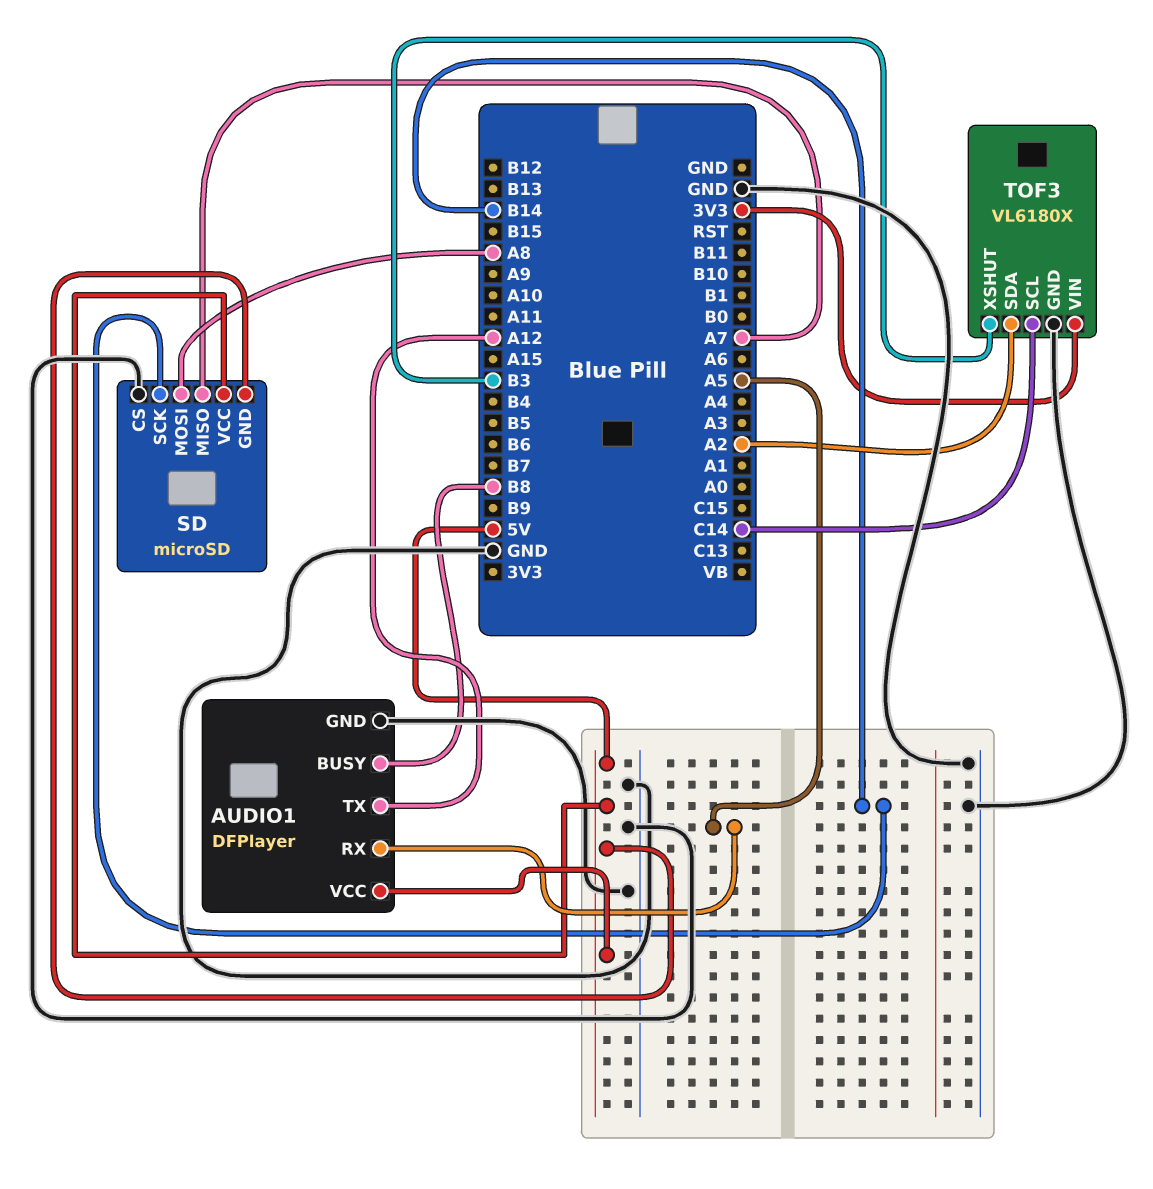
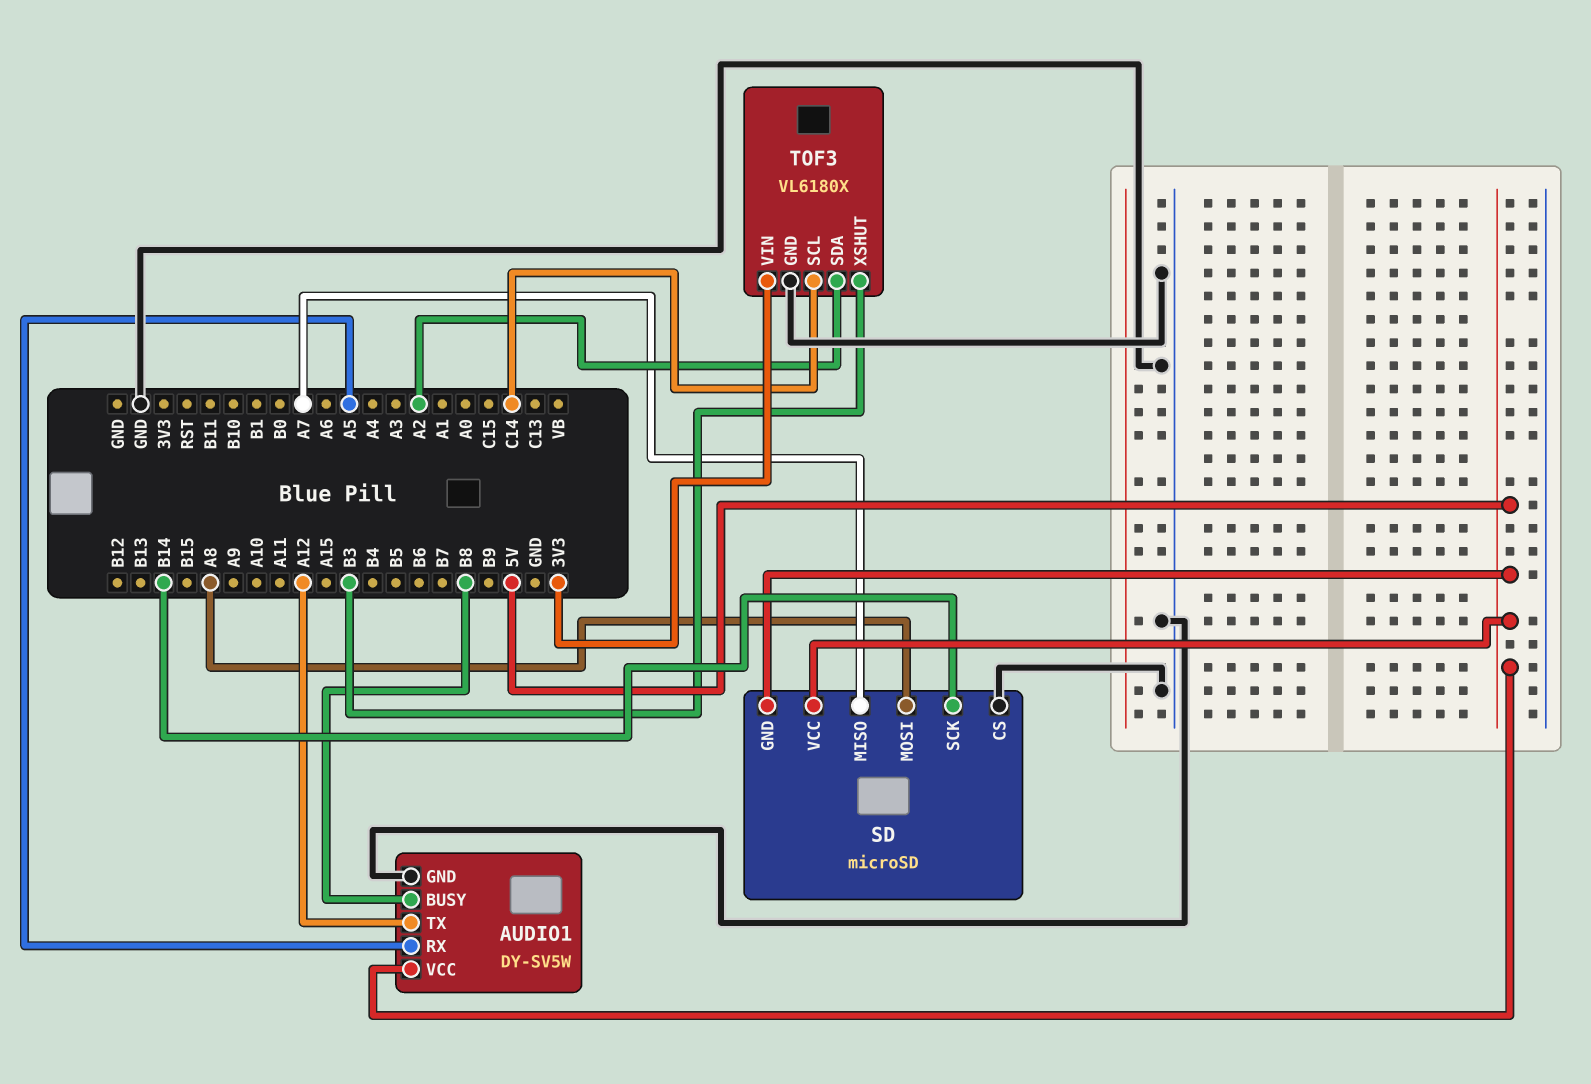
AUDIO1: DFPlayer -> DY-SV5W

